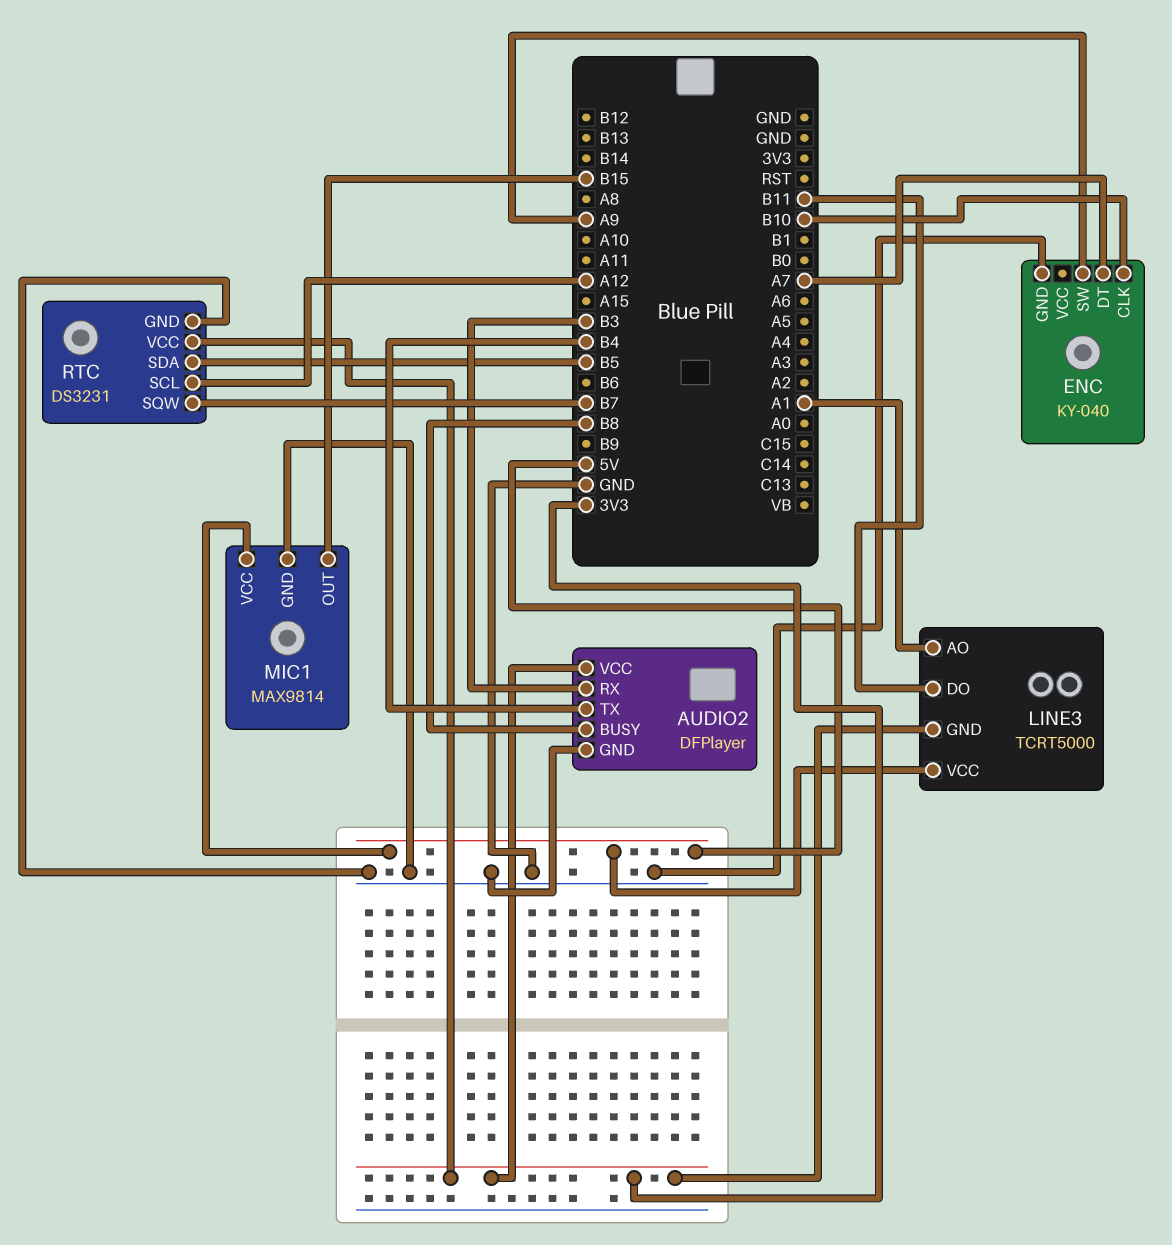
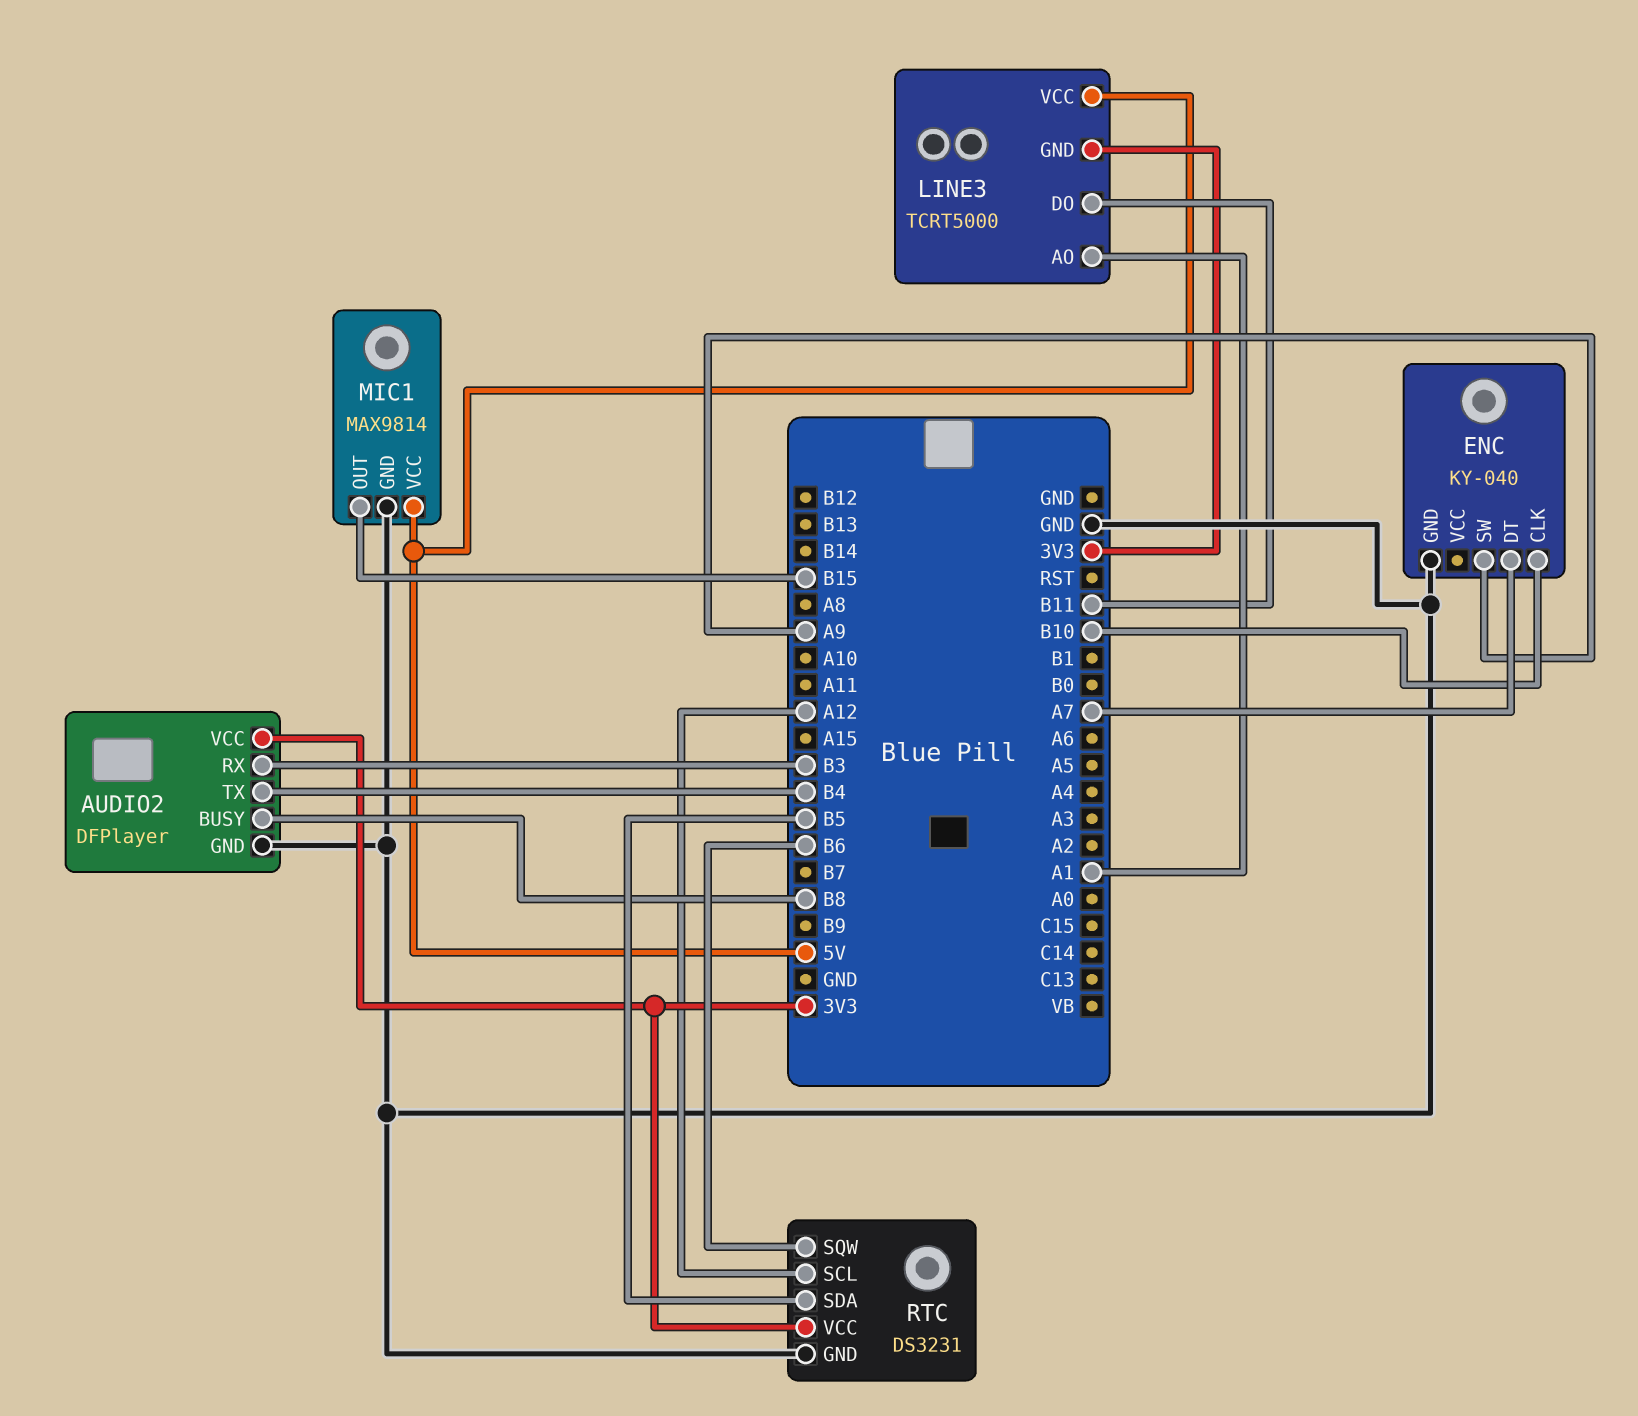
RTC pin SQW: B7 -> B6

